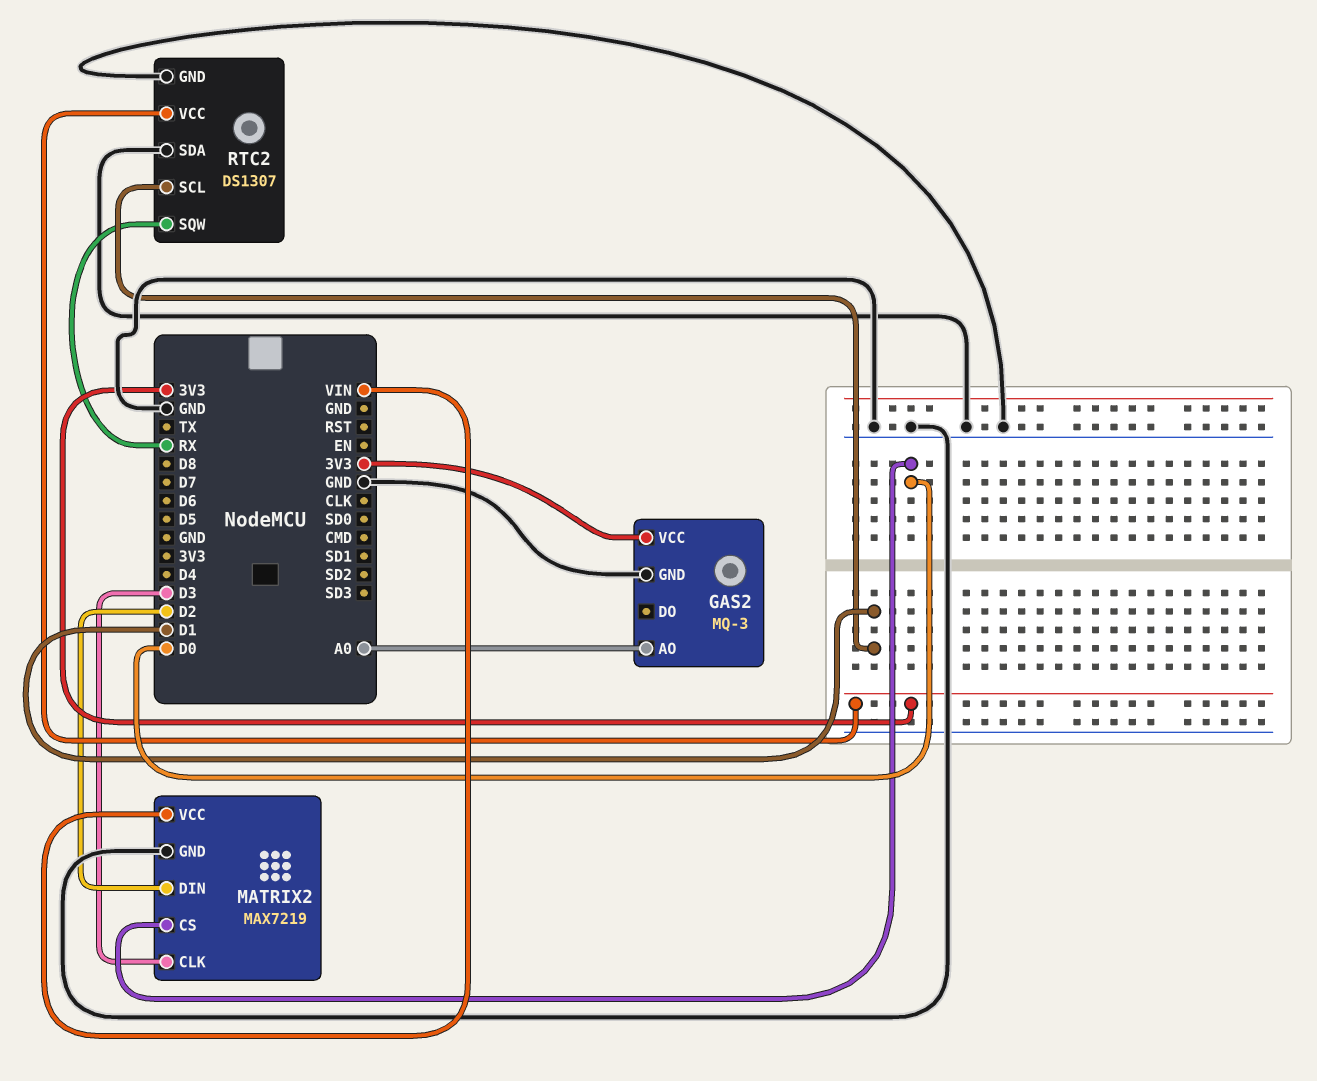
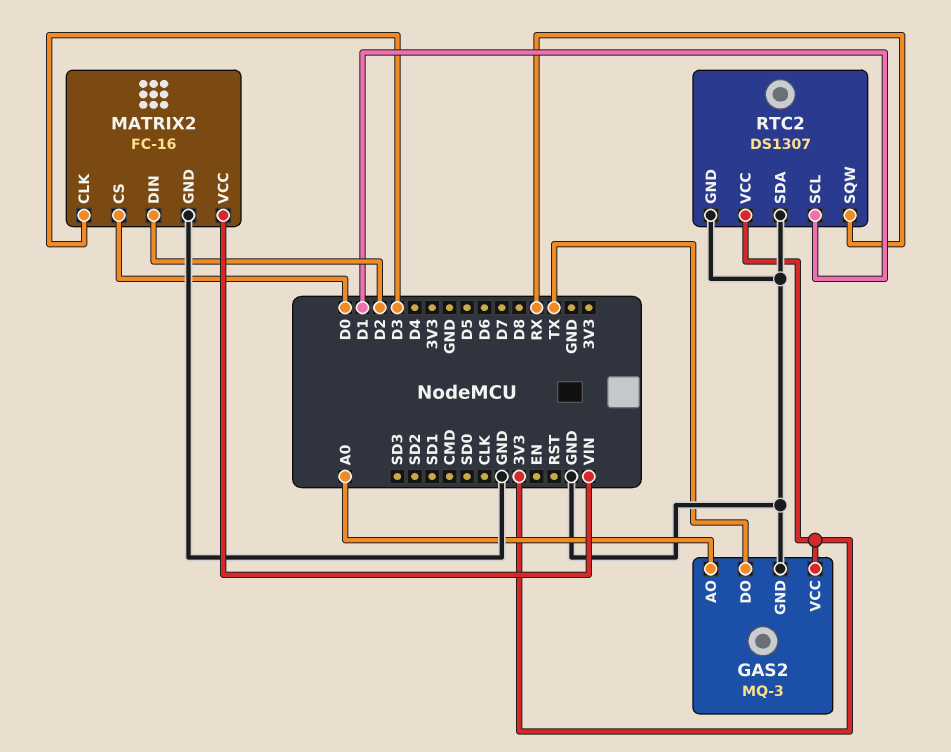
GAS2 pin DO: none -> TX
MATRIX2: MAX7219 -> FC-16

